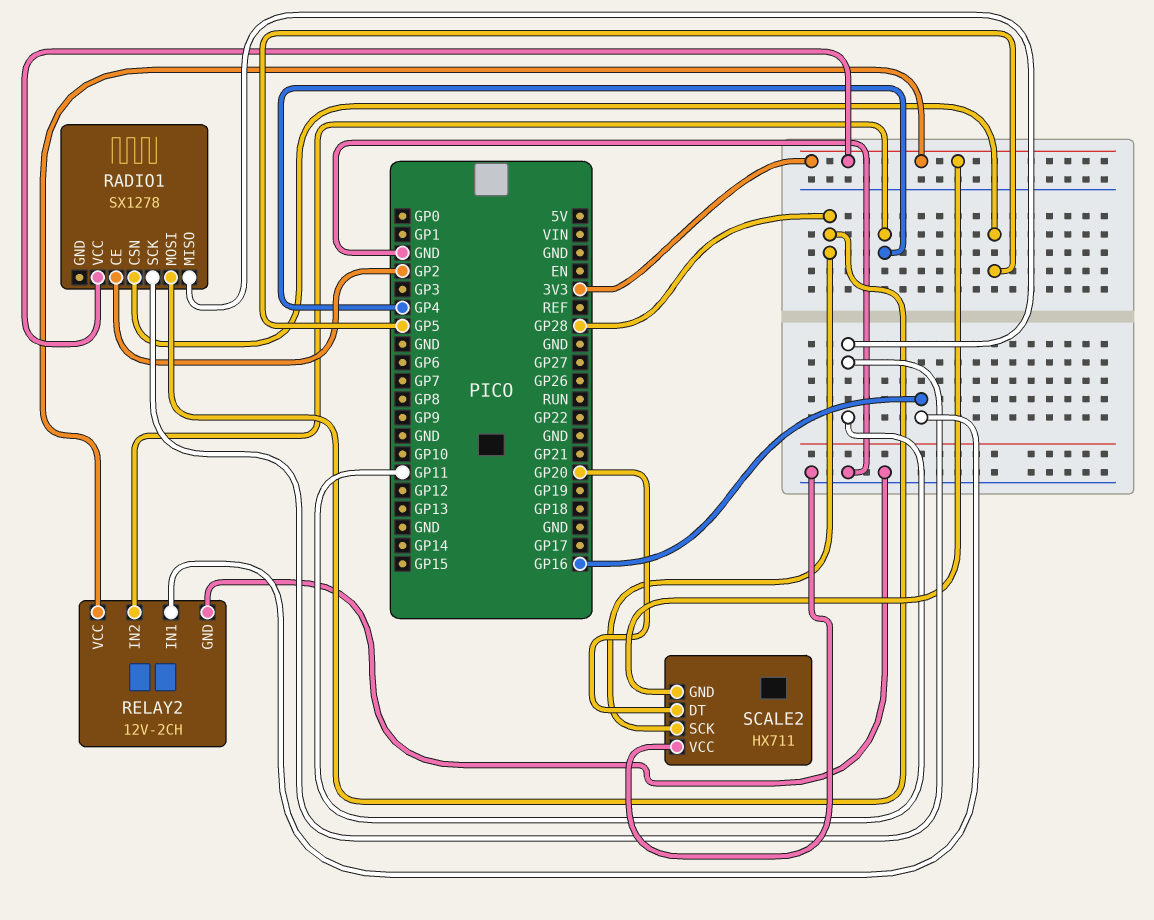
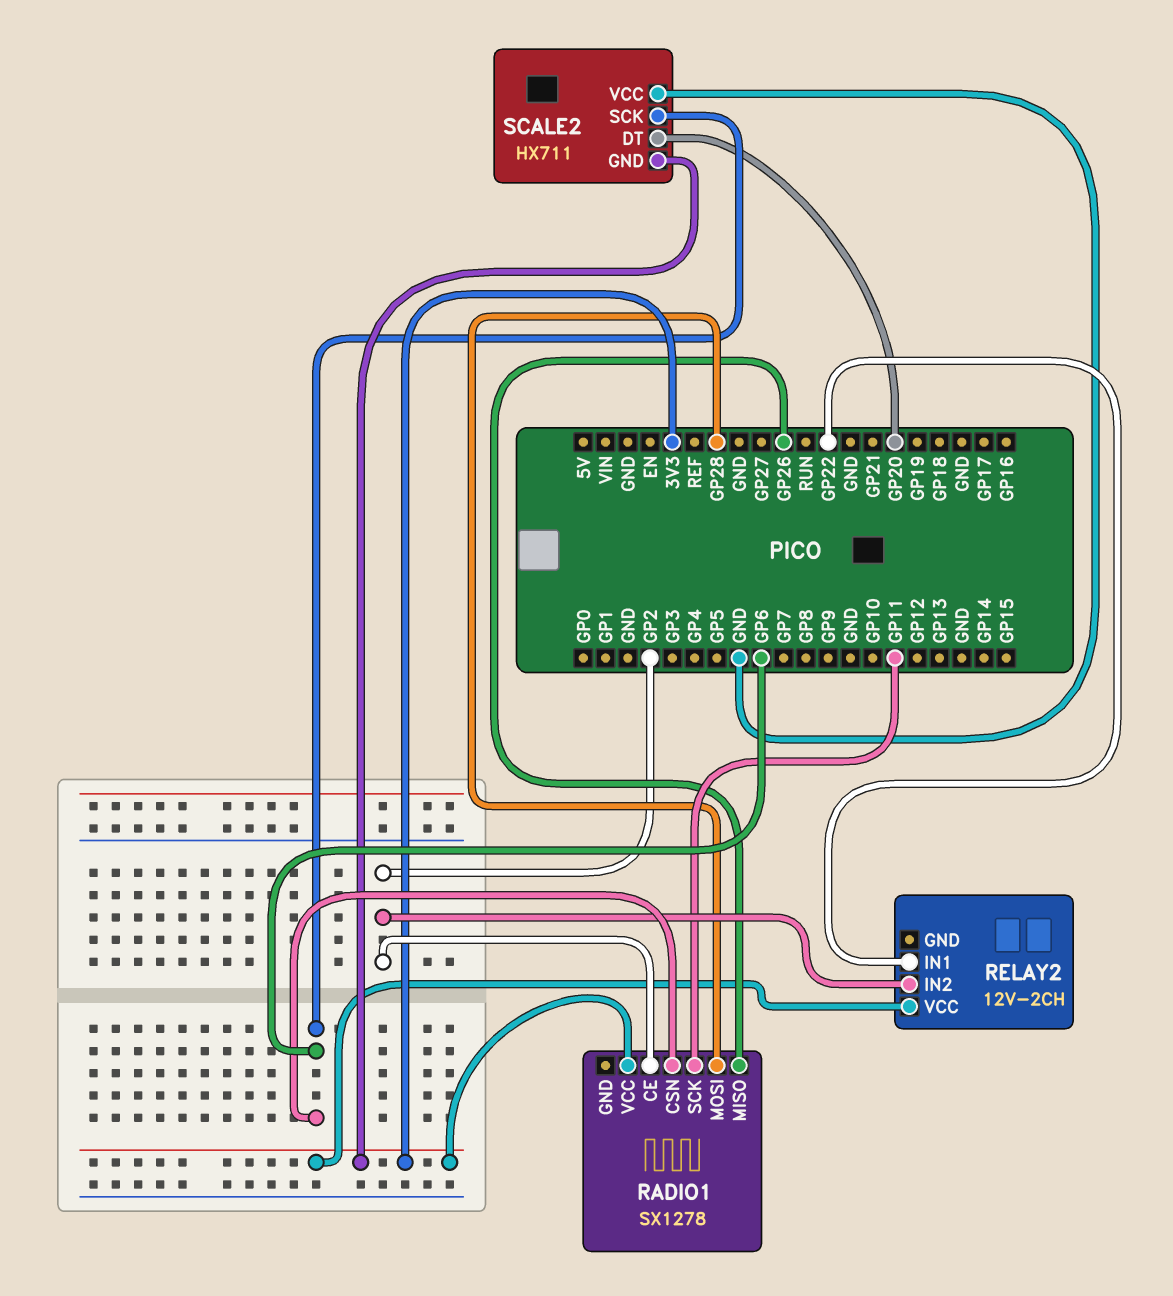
RADIO1 pin CSN: GP5 -> GP6
RADIO1 pin MISO: GP11 -> GP26
RELAY2 pin GND: GND -> none
RELAY2 pin IN1: GP16 -> GP22
RELAY2 pin IN2: GP4 -> GP2
SCALE2 pin SCK: GP28 -> GP6

